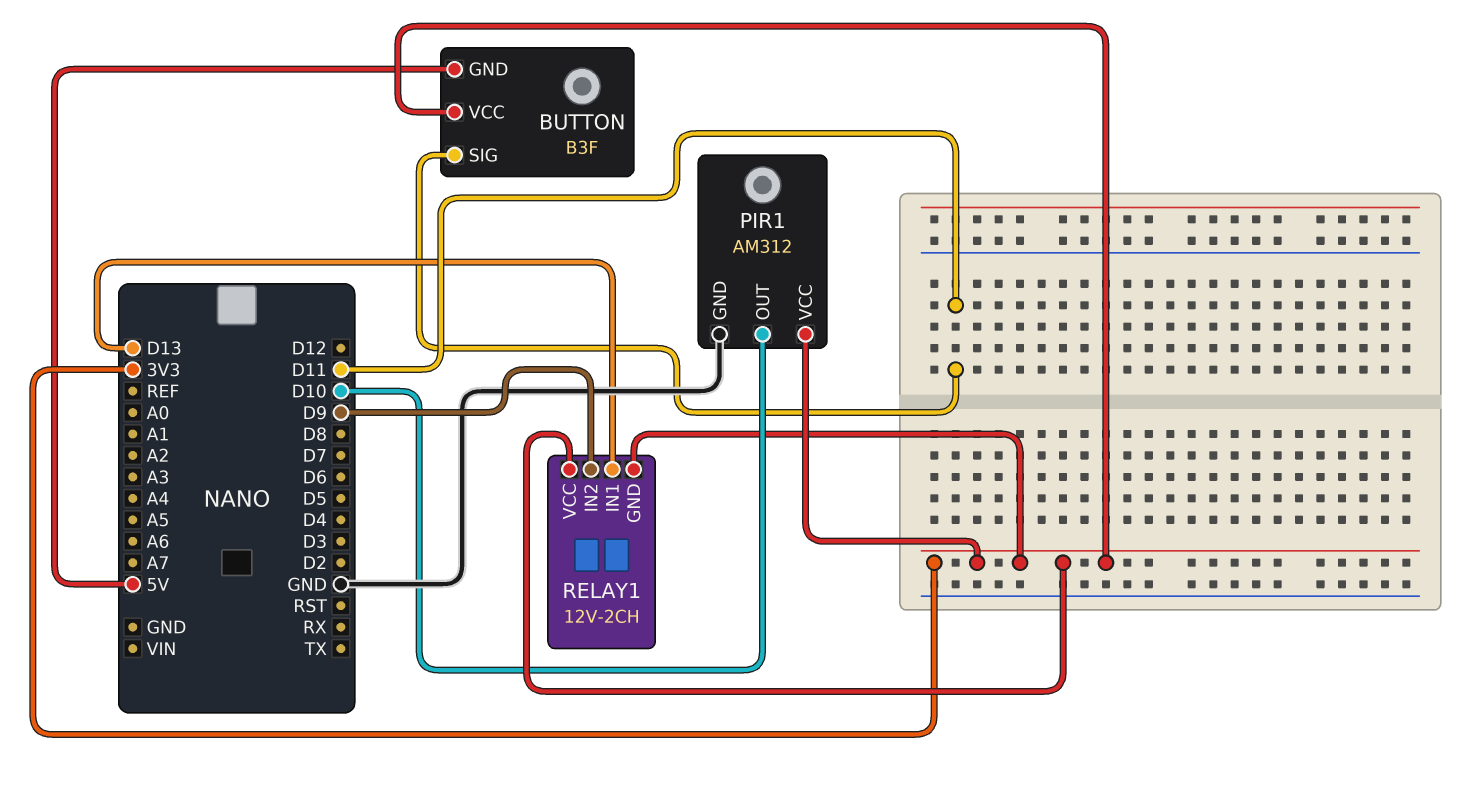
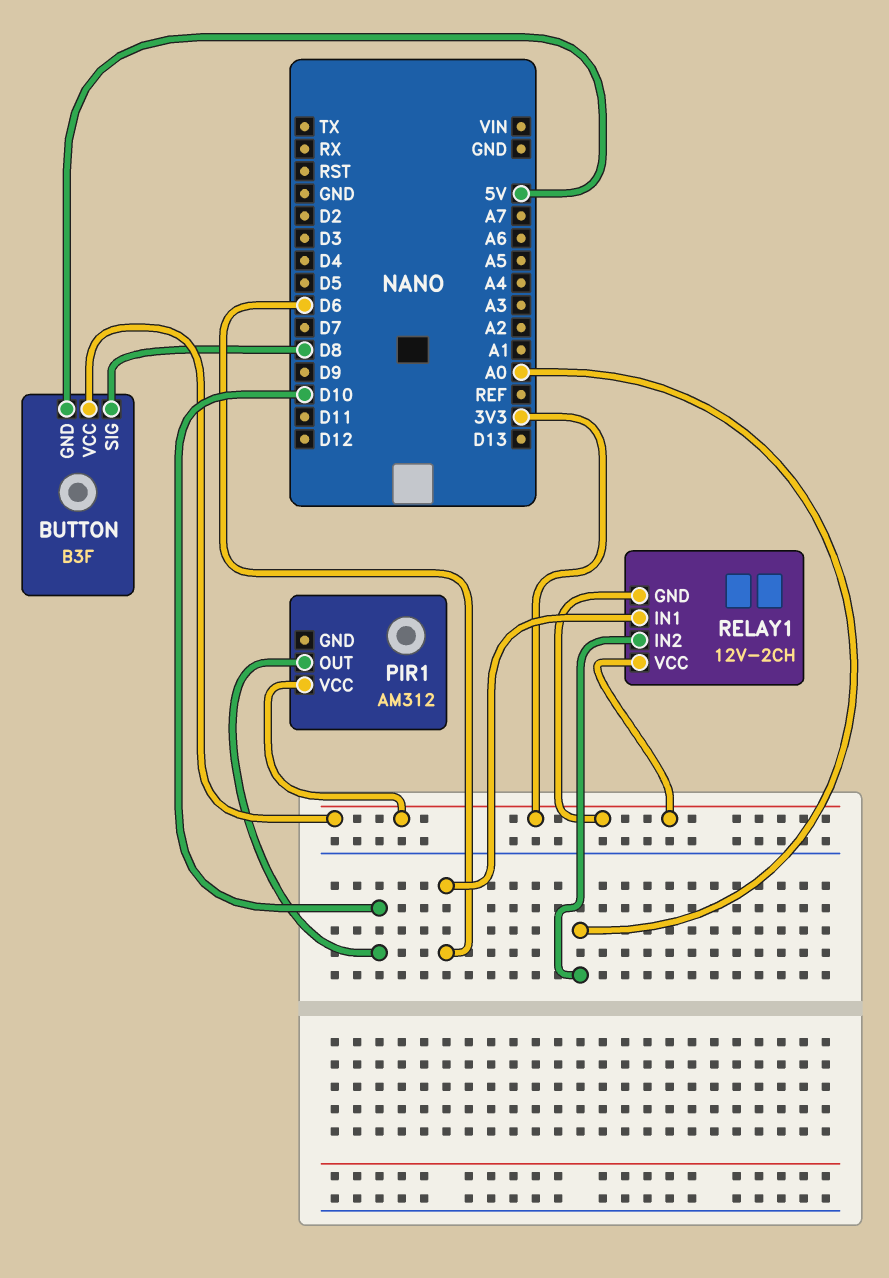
BUTTON pin SIG: D11 -> D8
PIR1 pin GND: GND -> none
RELAY1 pin IN1: D13 -> D6
RELAY1 pin IN2: D9 -> A0

